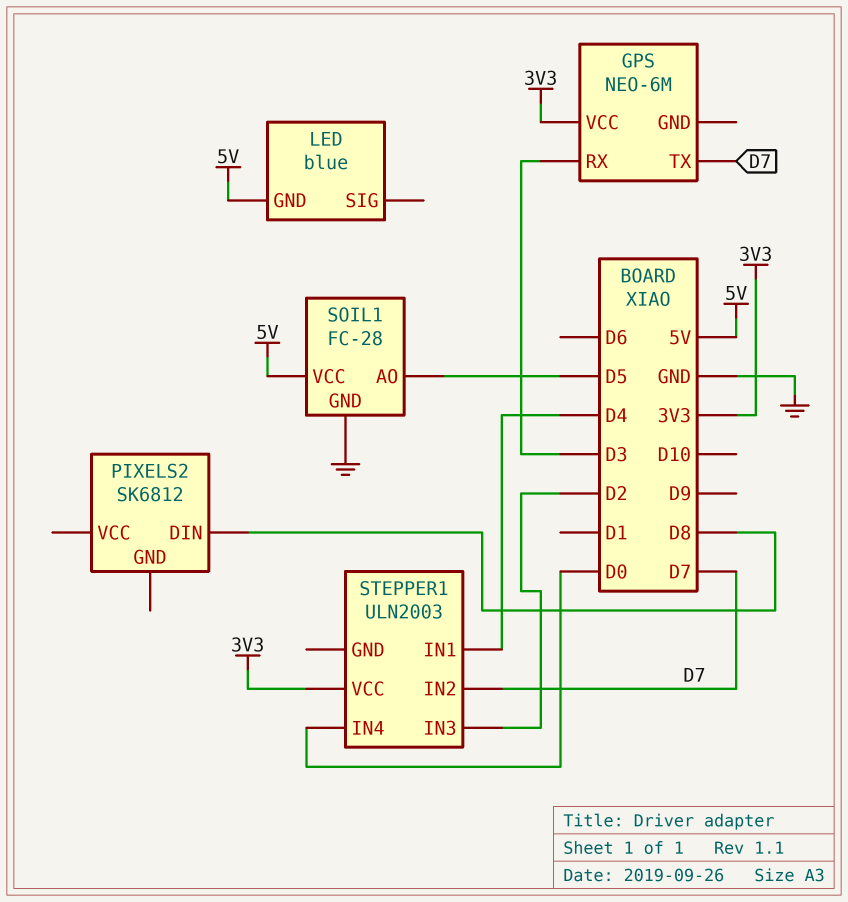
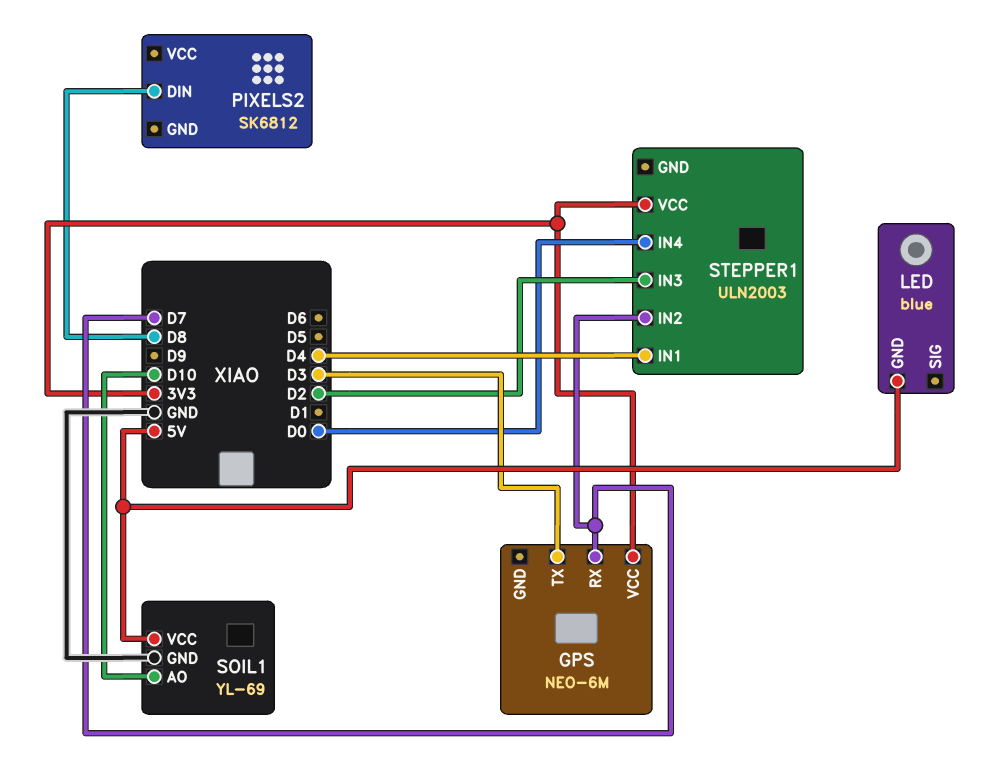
GPS pin RX: D3 -> D7
GPS pin TX: D7 -> D3
SOIL1: FC-28 -> YL-69
SOIL1 pin AO: D5 -> D10

